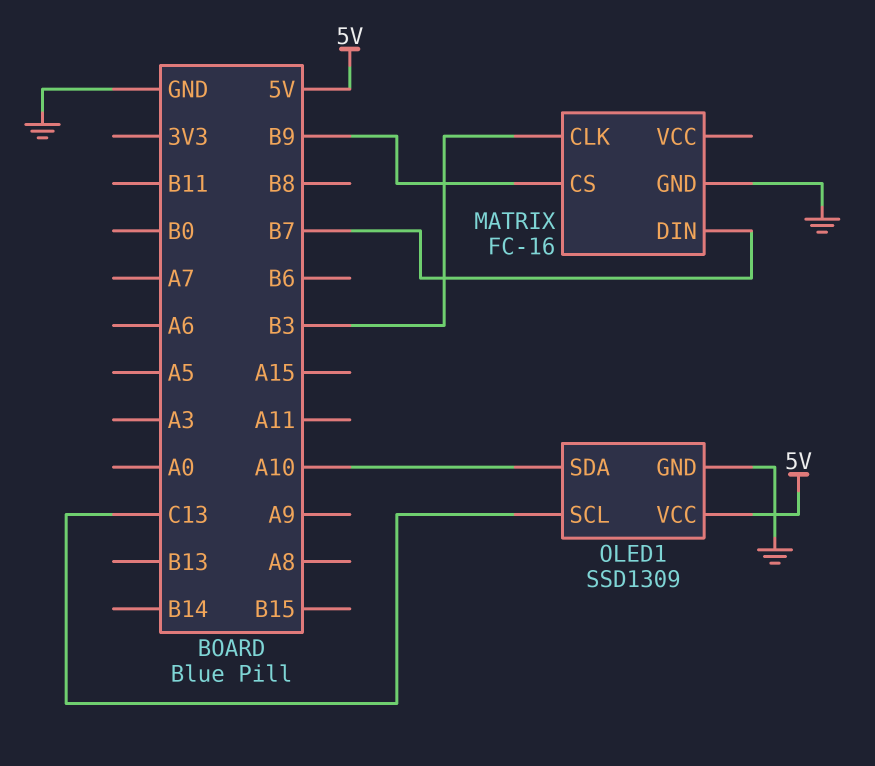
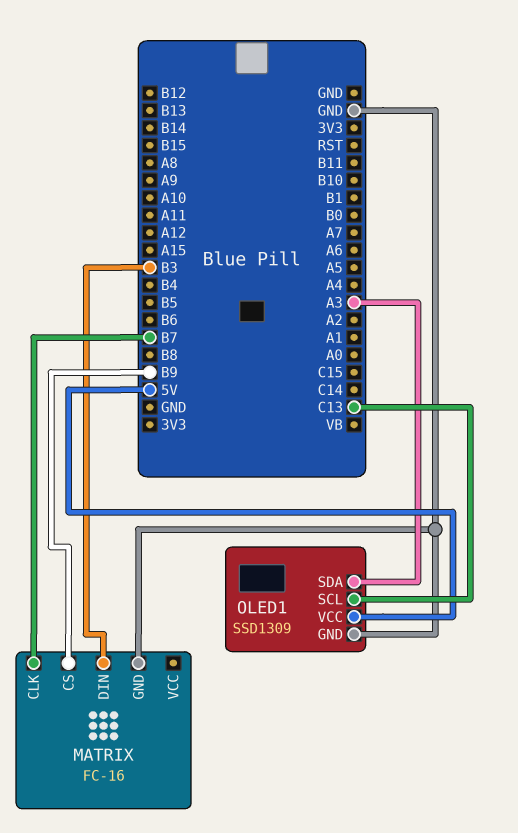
MATRIX pin CLK: B3 -> B7
MATRIX pin DIN: B7 -> B3
OLED1 pin SDA: A10 -> A3

